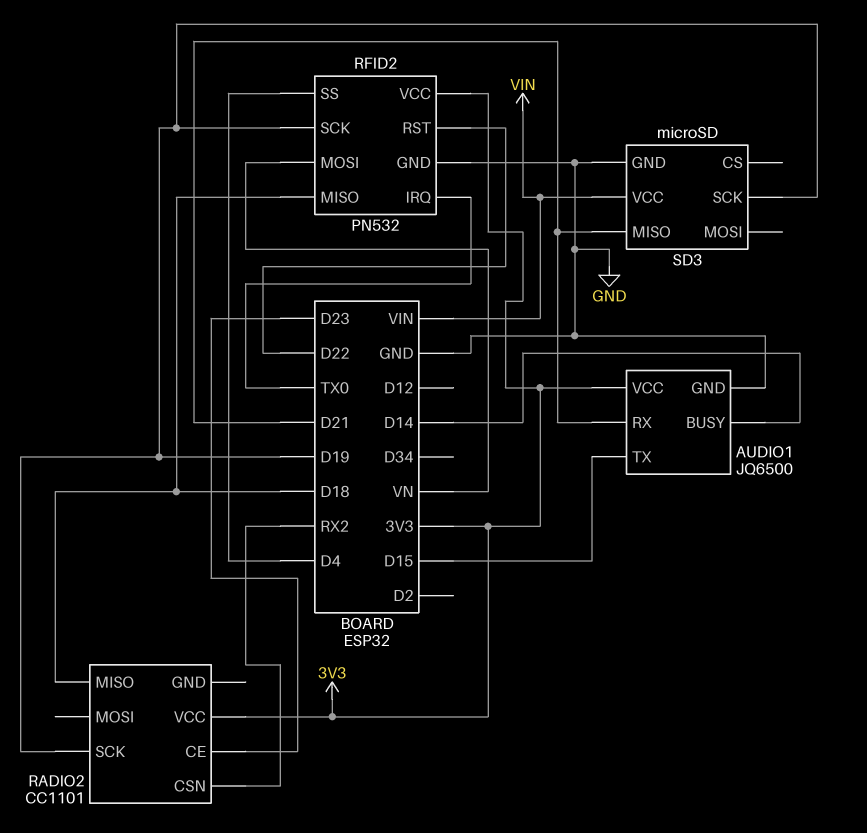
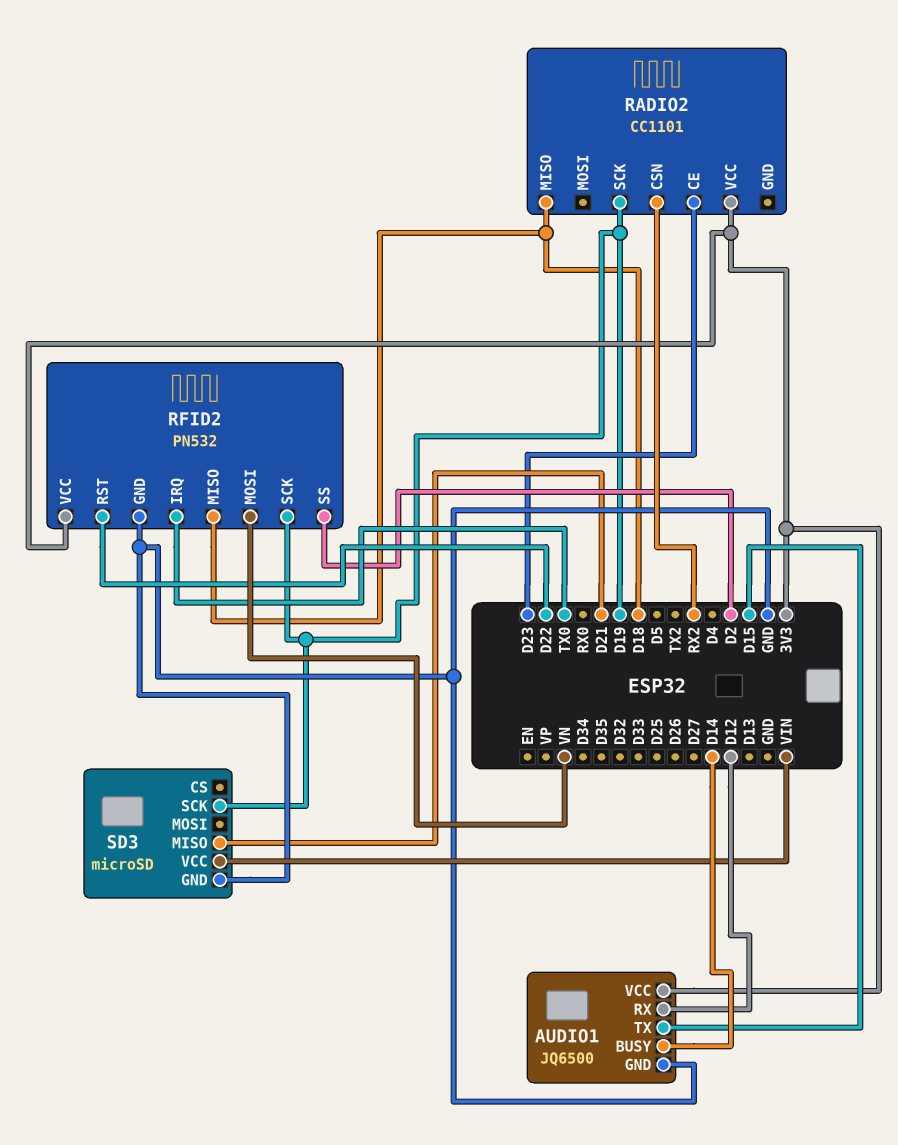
AUDIO1 pin RX: D21 -> D12
RFID2 pin SS: D4 -> D2

